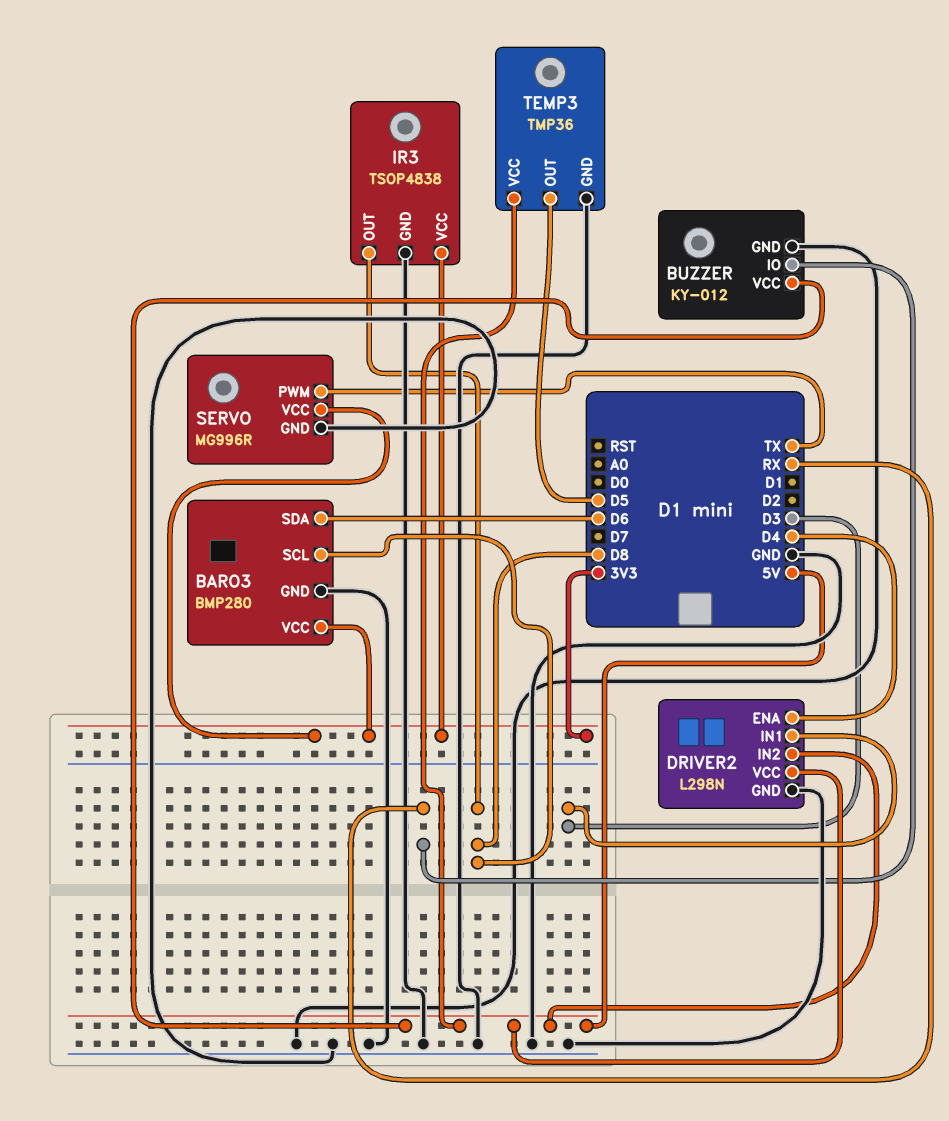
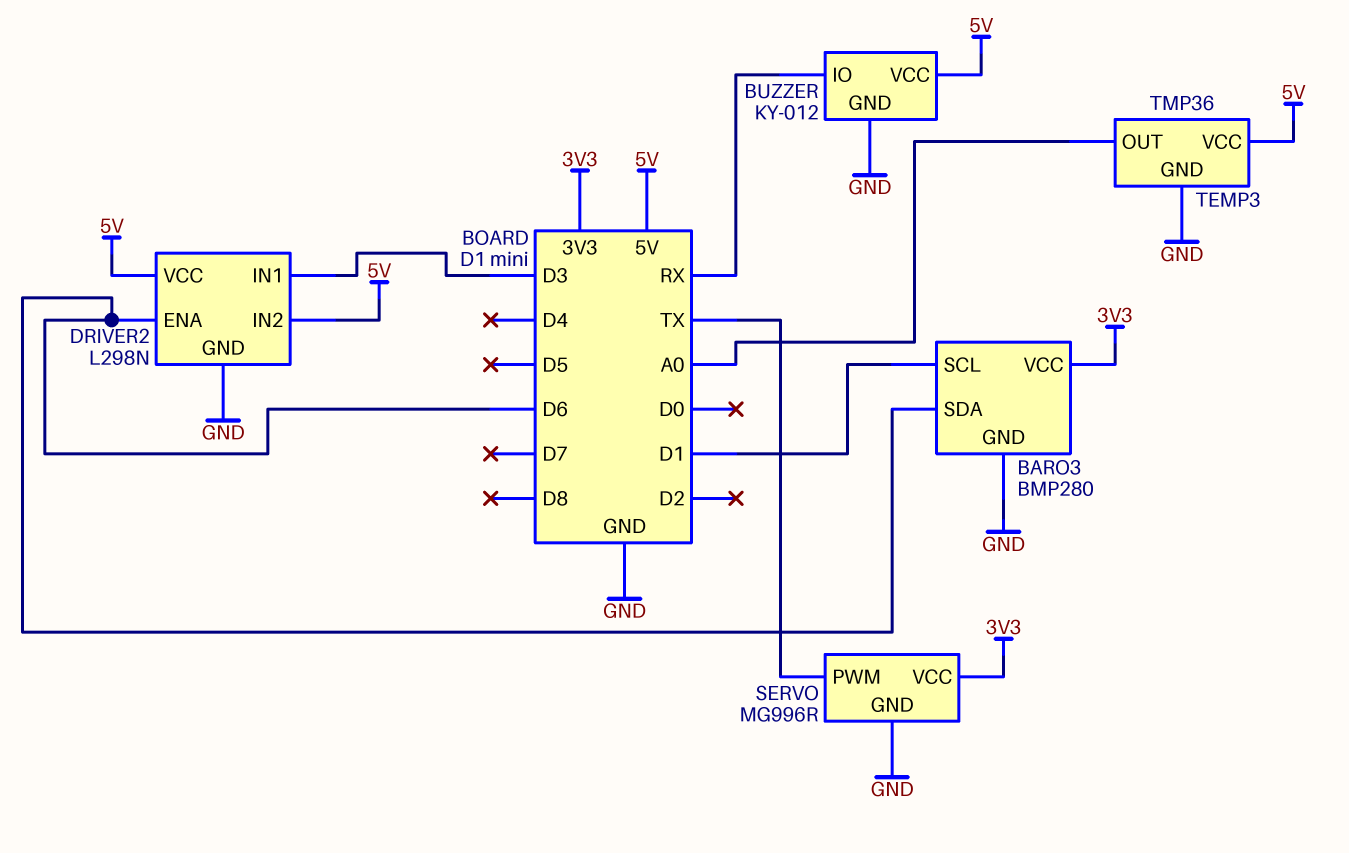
BARO3 pin SCL: D8 -> D1
DRIVER2 pin ENA: D4 -> D6
IR3: TSOP4838 -> none
IR3 pin GND: GND -> none
IR3 pin OUT: D8 -> none
IR3 pin VCC: 3V3 -> none
TEMP3 pin OUT: D5 -> A0

